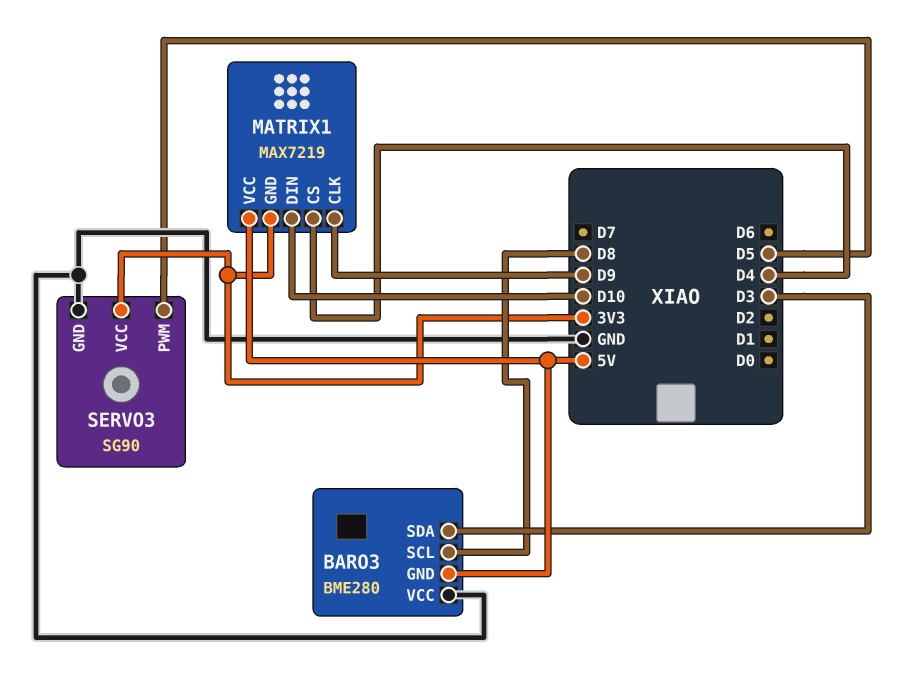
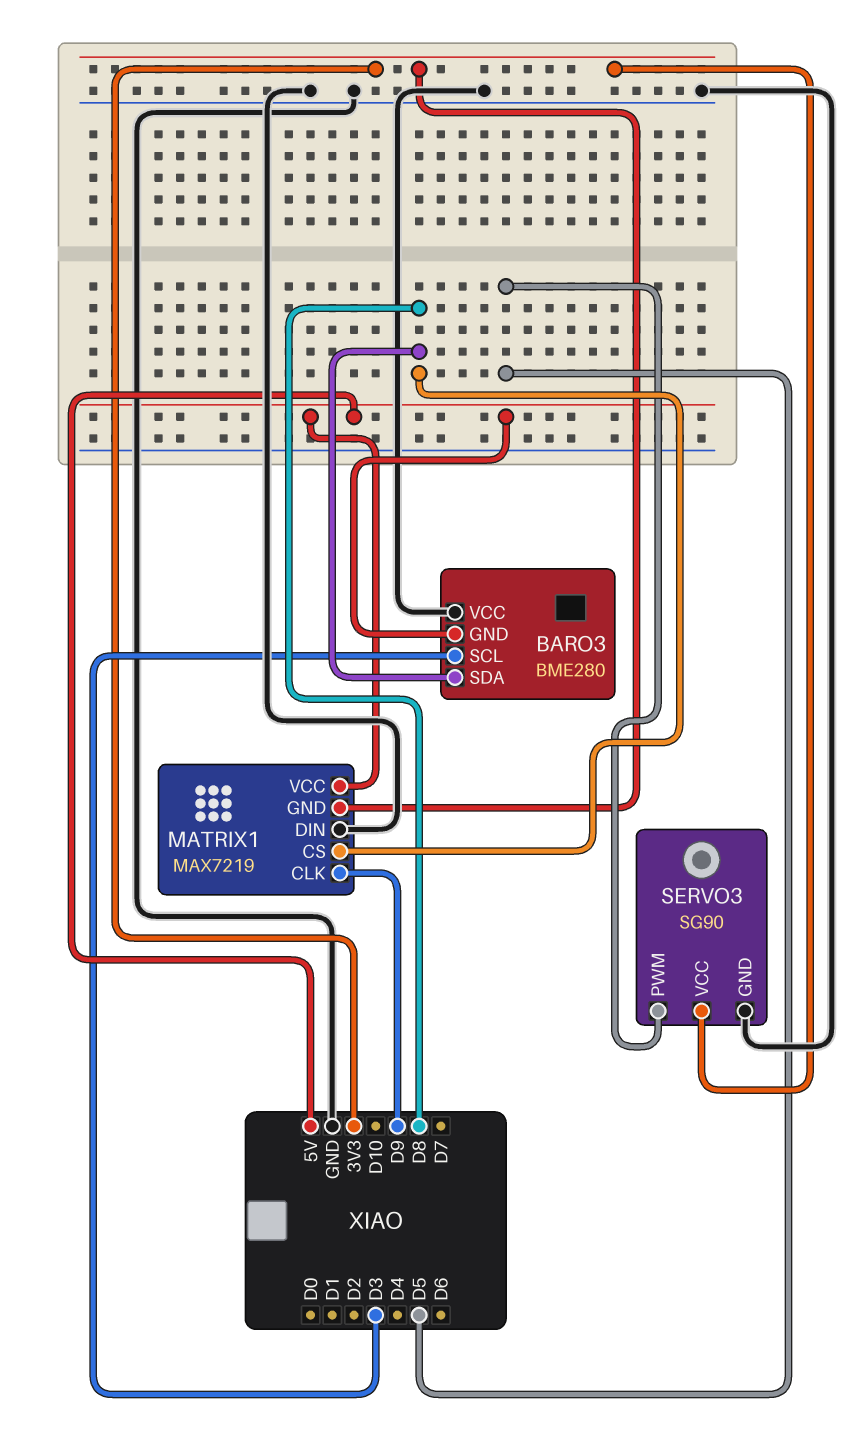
BARO3 pin SCL: D8 -> D3
BARO3 pin SDA: D3 -> D8
MATRIX1 pin CS: D4 -> D8
MATRIX1 pin DIN: D10 -> GND

